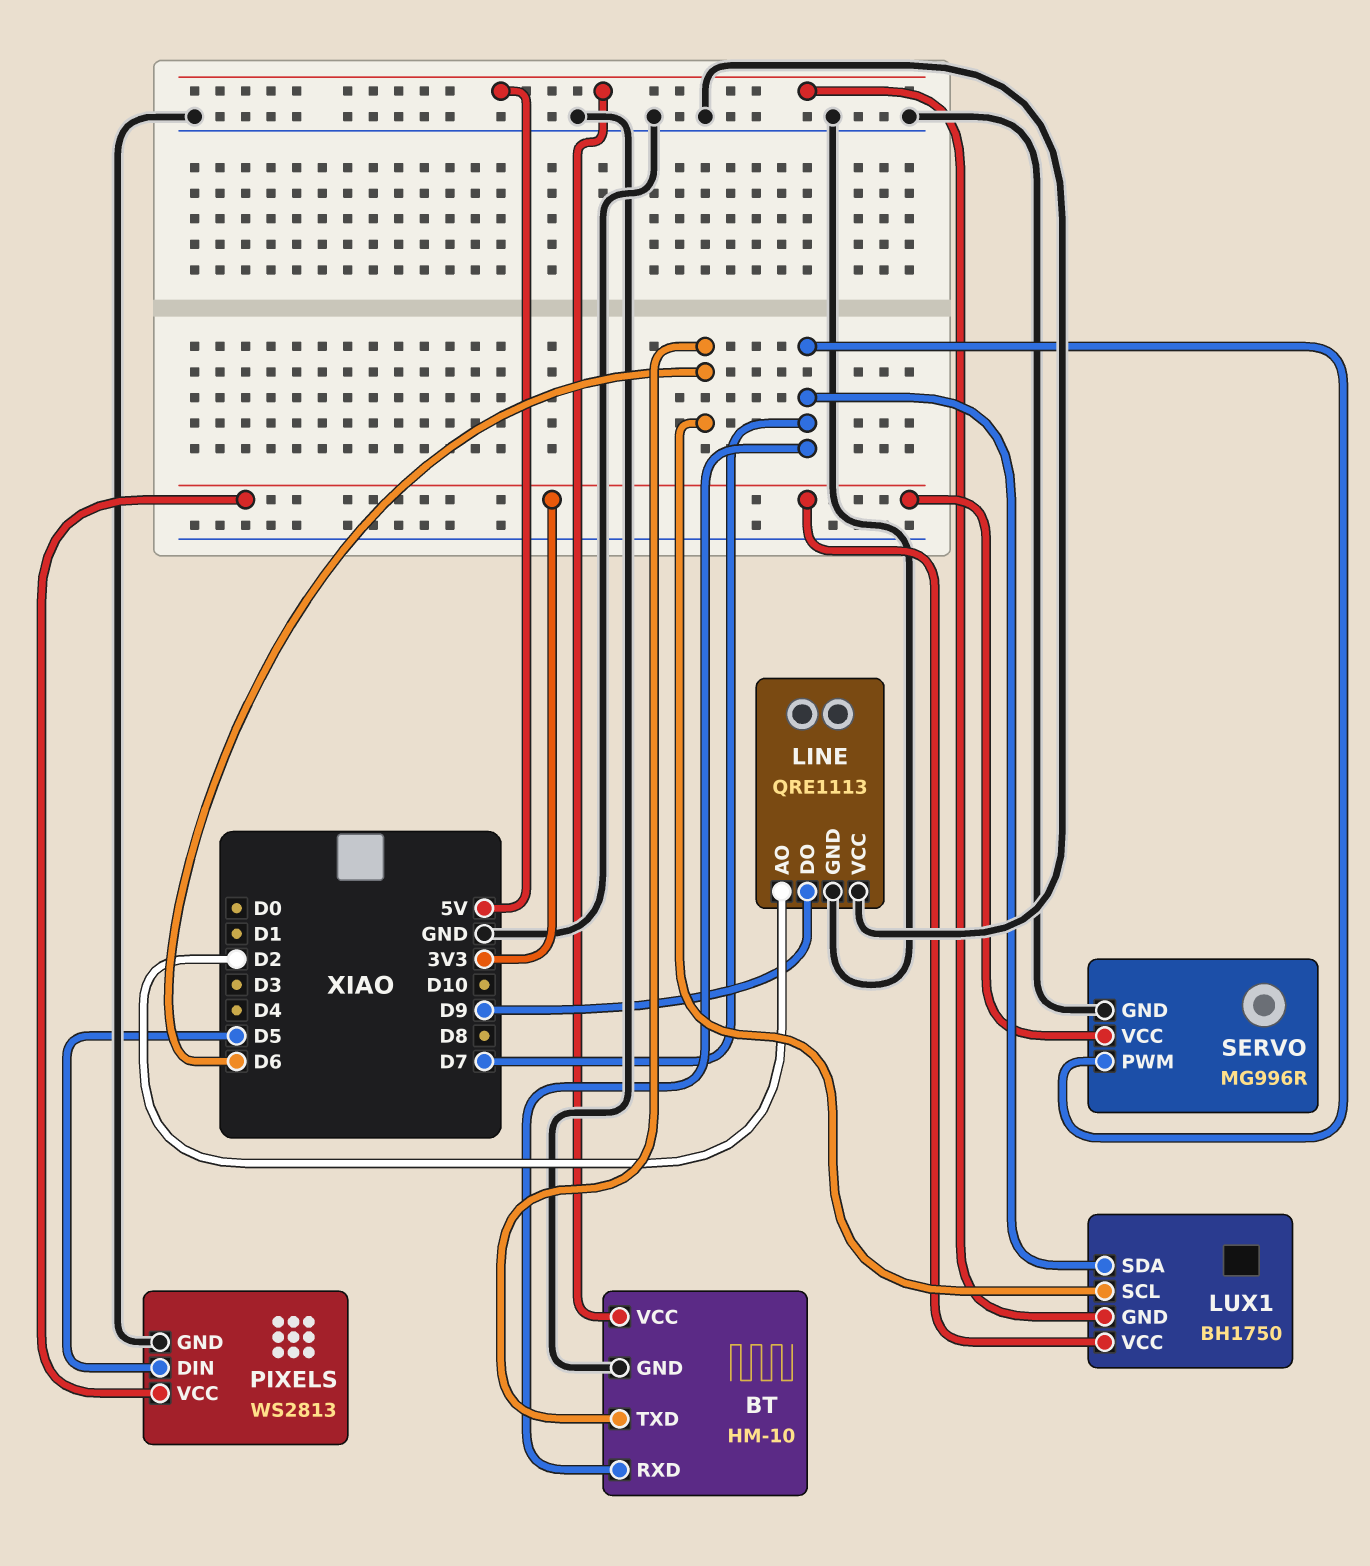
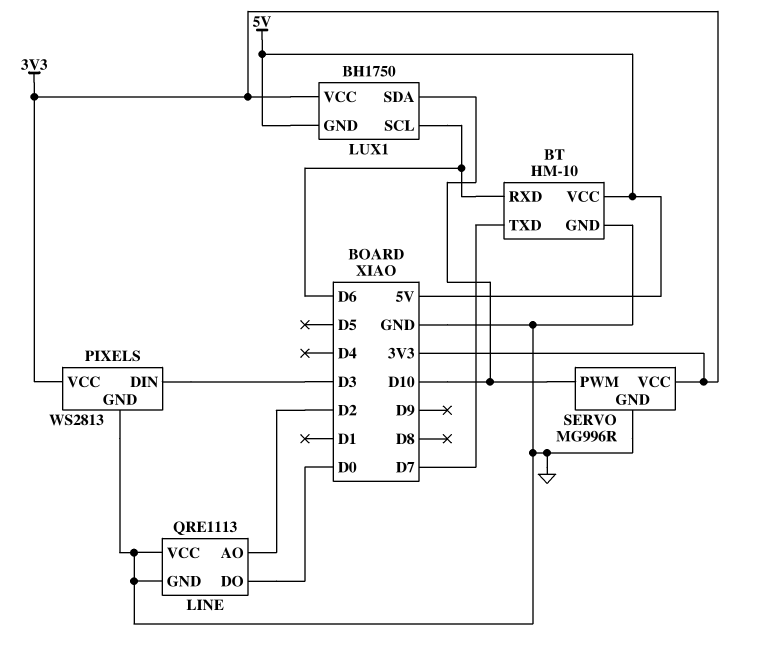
BT pin RXD: D7 -> D6
BT pin TXD: D6 -> D7
LINE pin DO: D9 -> D0
LUX1 pin SDA: D7 -> D10
PIXELS pin DIN: D5 -> D3
SERVO pin PWM: D7 -> D10

